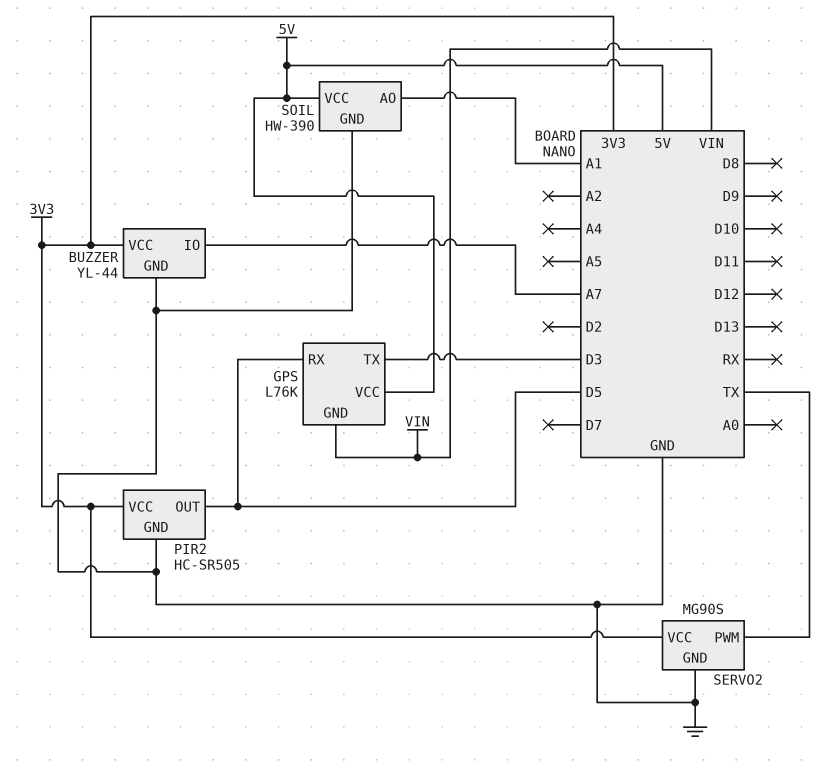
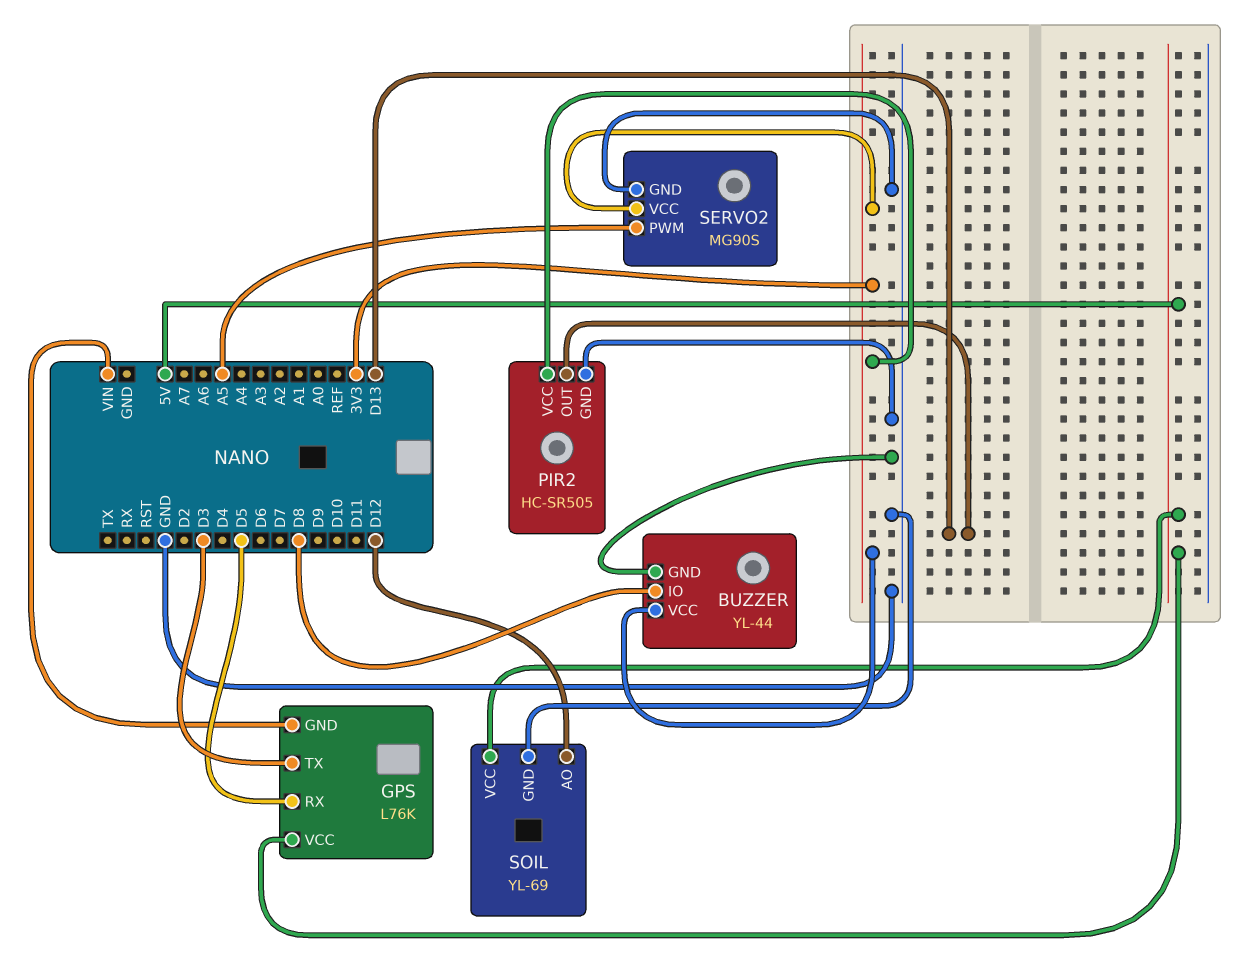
BUZZER pin IO: A7 -> D8
PIR2 pin OUT: D5 -> D13
SERVO2 pin PWM: TX -> A5
SOIL: HW-390 -> YL-69
SOIL pin AO: A1 -> D12

